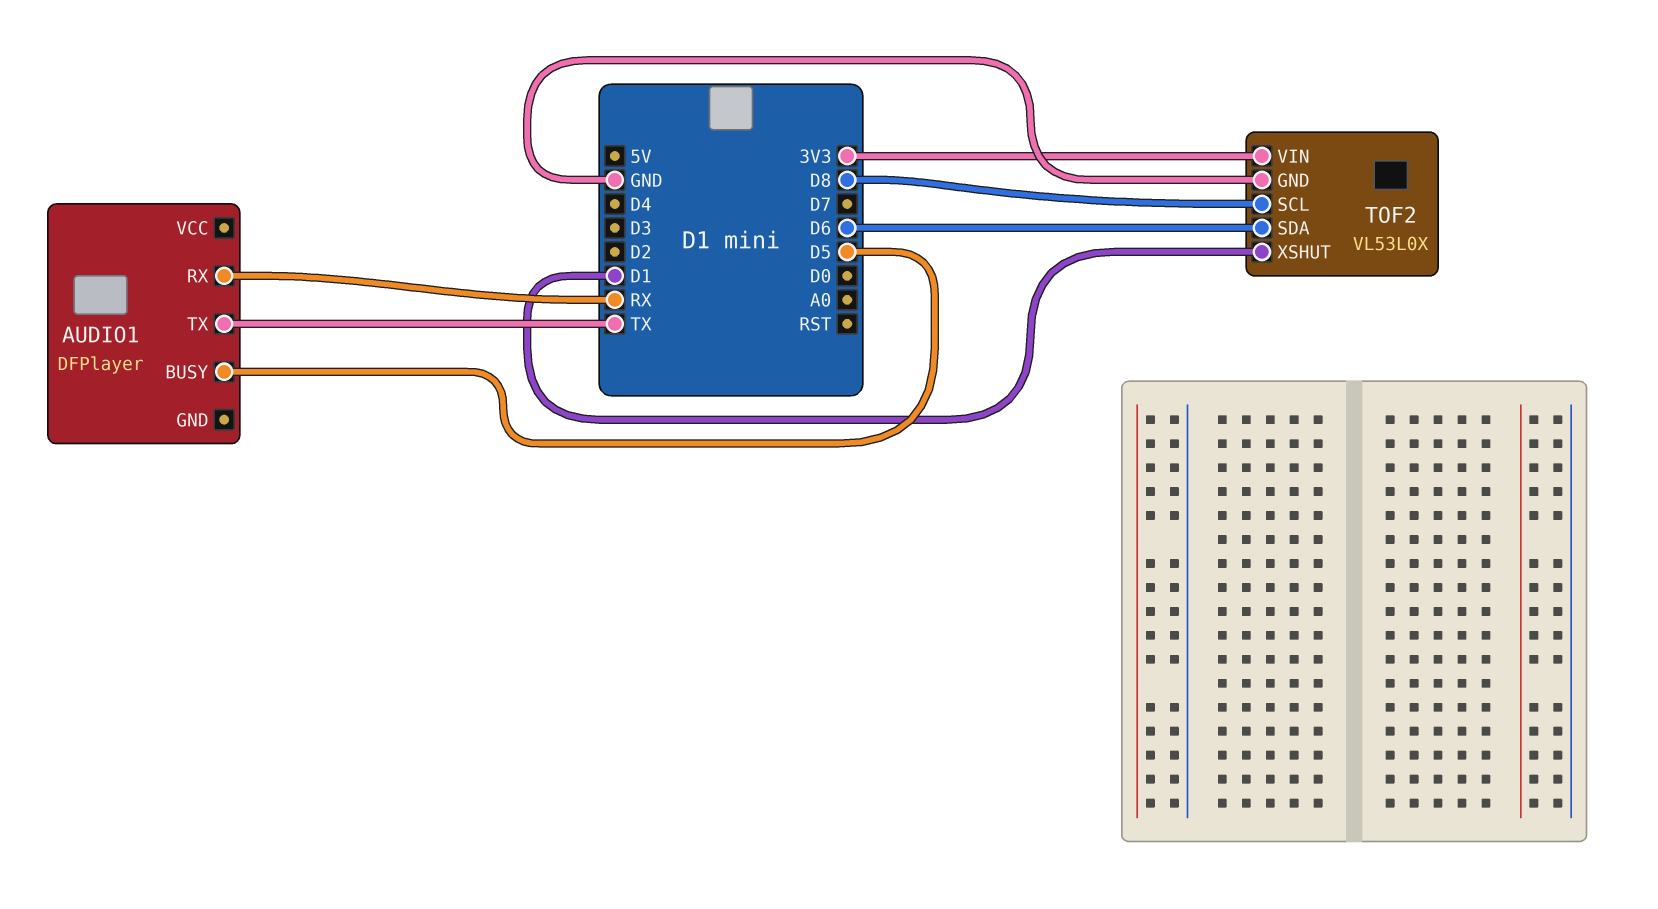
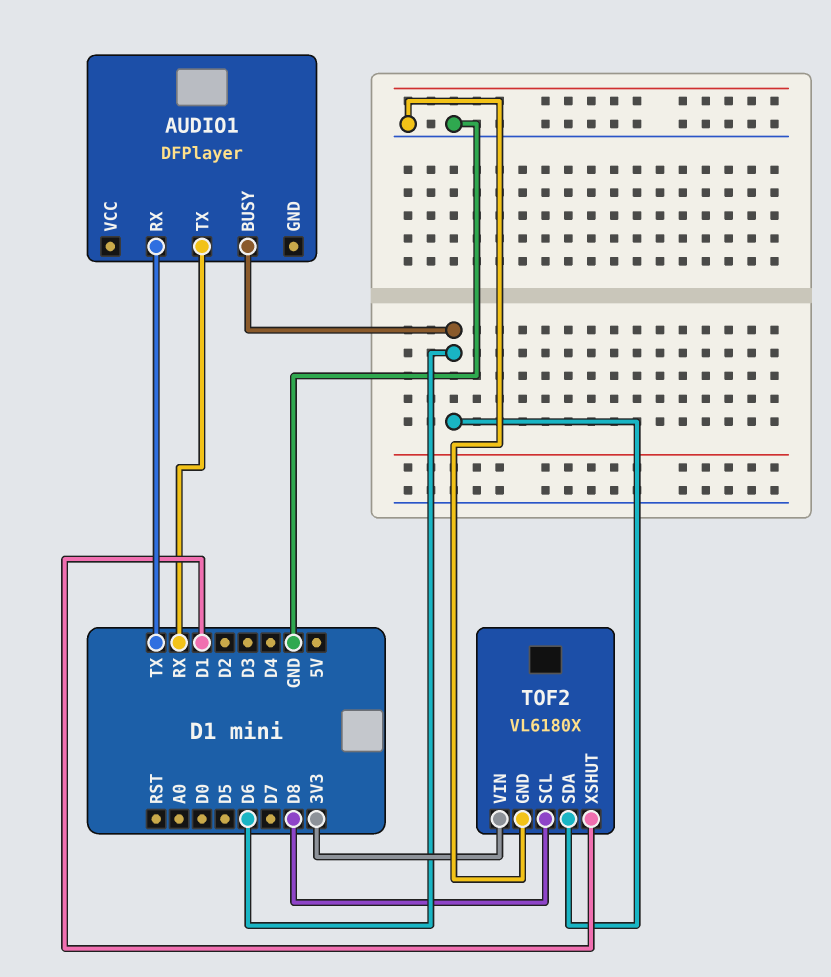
AUDIO1 pin BUSY: D5 -> D6
AUDIO1 pin RX: RX -> TX
AUDIO1 pin TX: TX -> RX
TOF2: VL53L0X -> VL6180X

